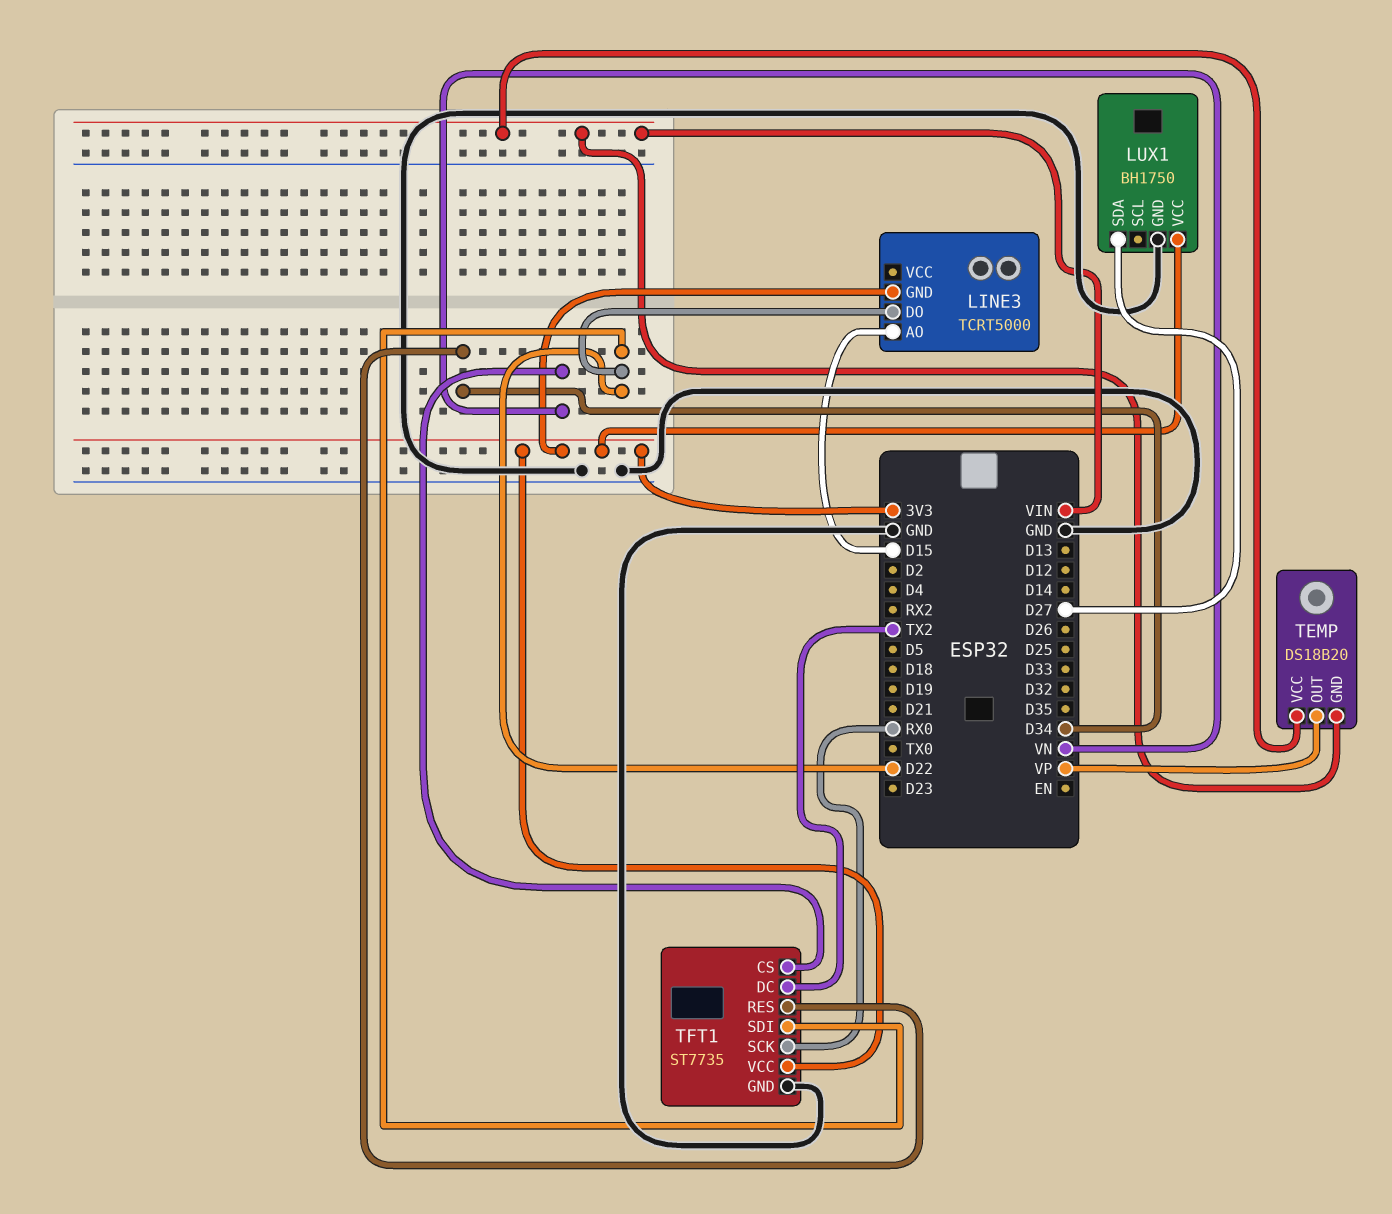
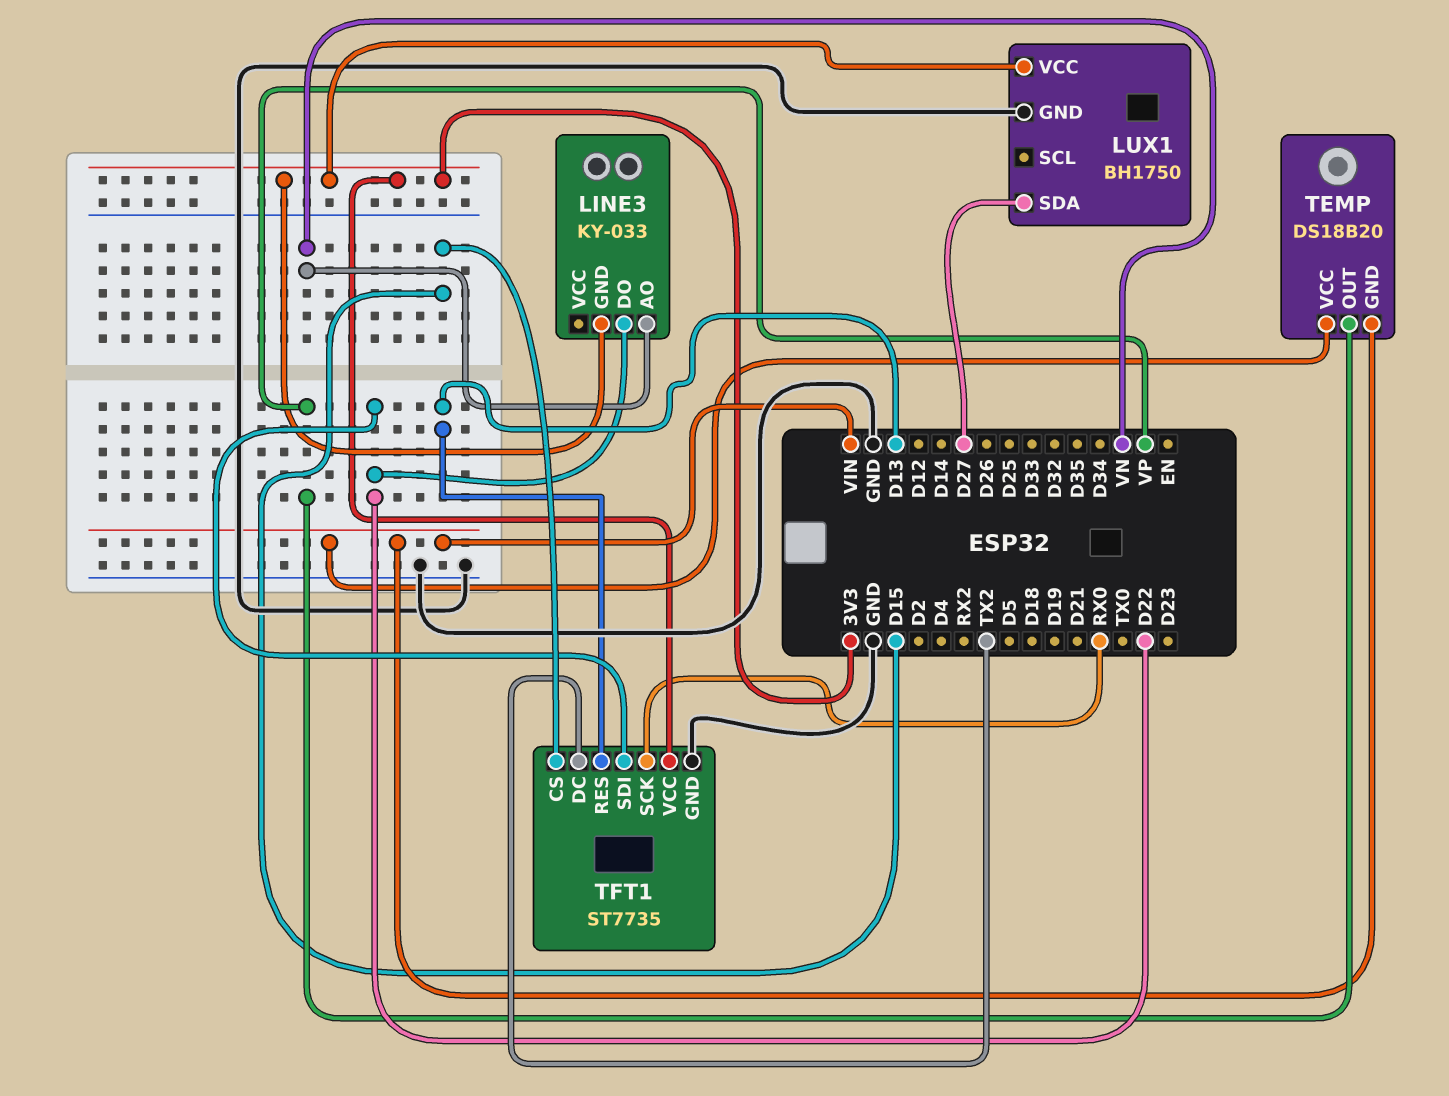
LINE3: TCRT5000 -> KY-033
LINE3 pin AO: D15 -> VN
TFT1 pin CS: VN -> D15
TFT1 pin RES: D34 -> D13

